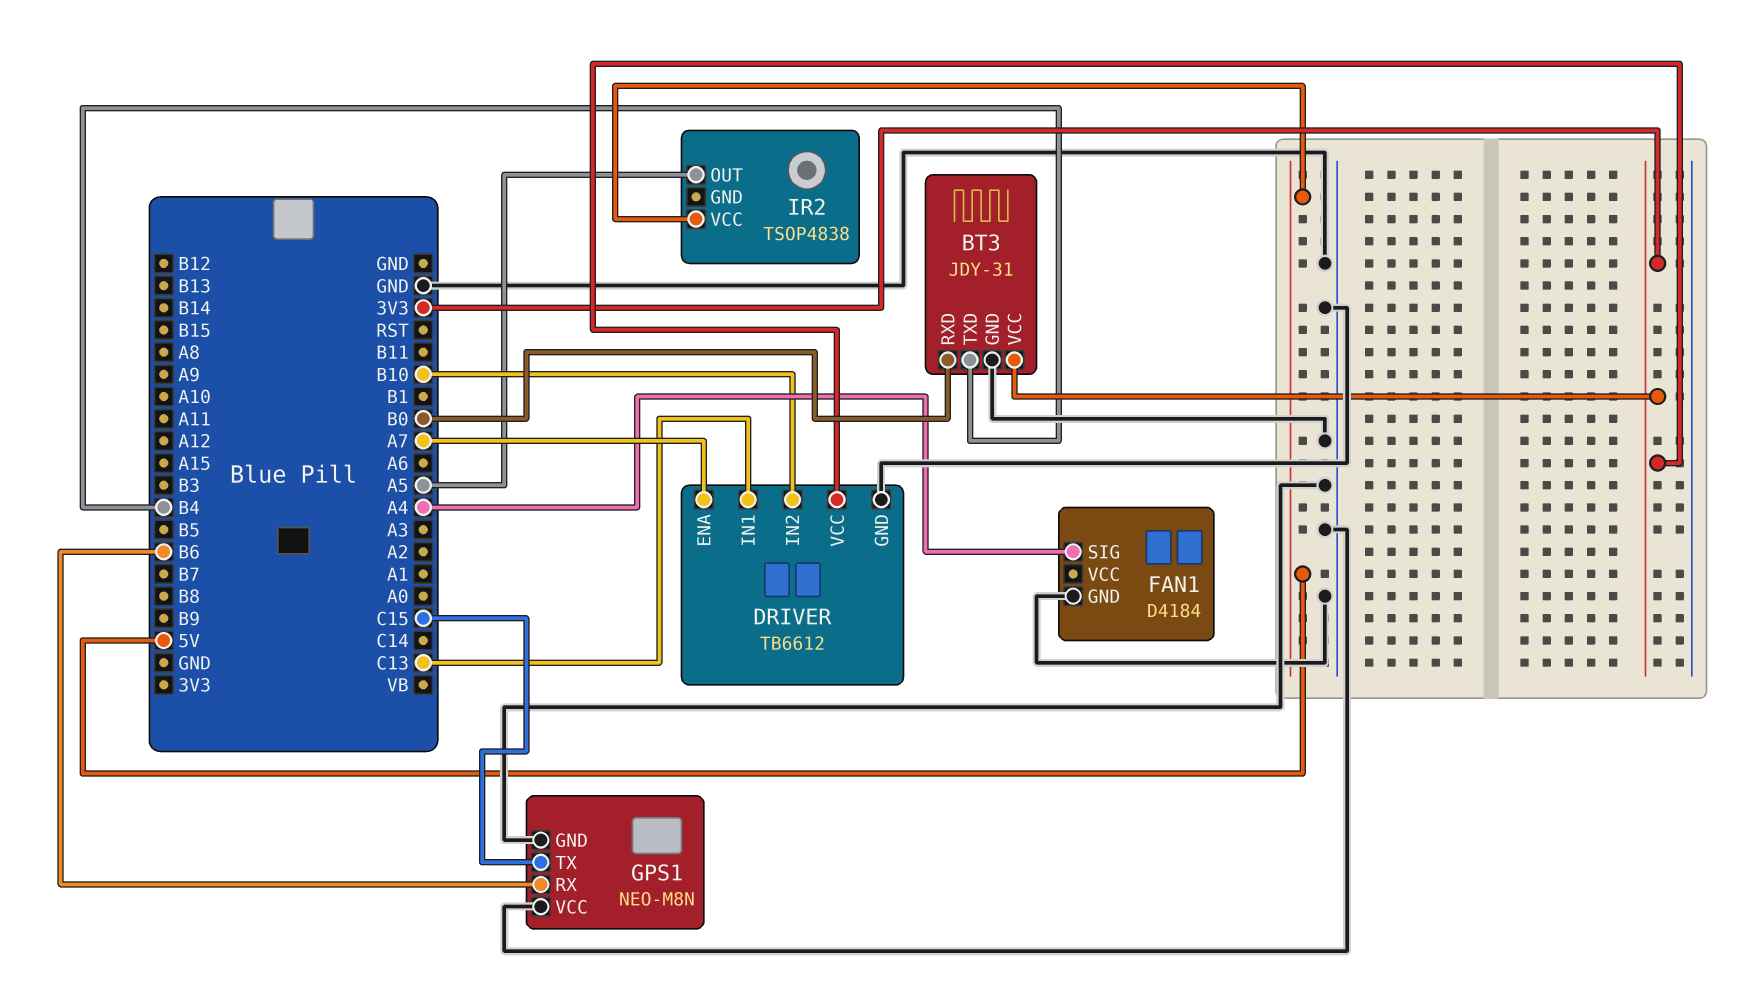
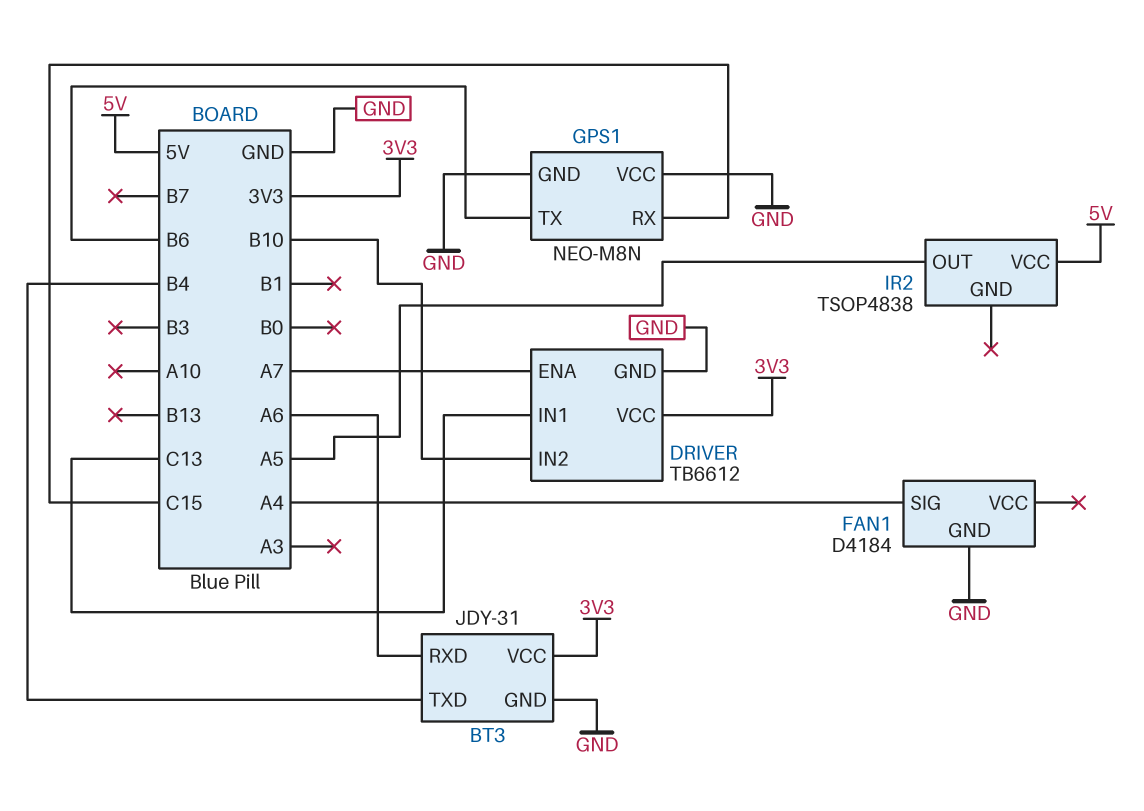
BT3 pin RXD: B0 -> A6
GPS1 pin RX: B6 -> C15
GPS1 pin TX: C15 -> B6

